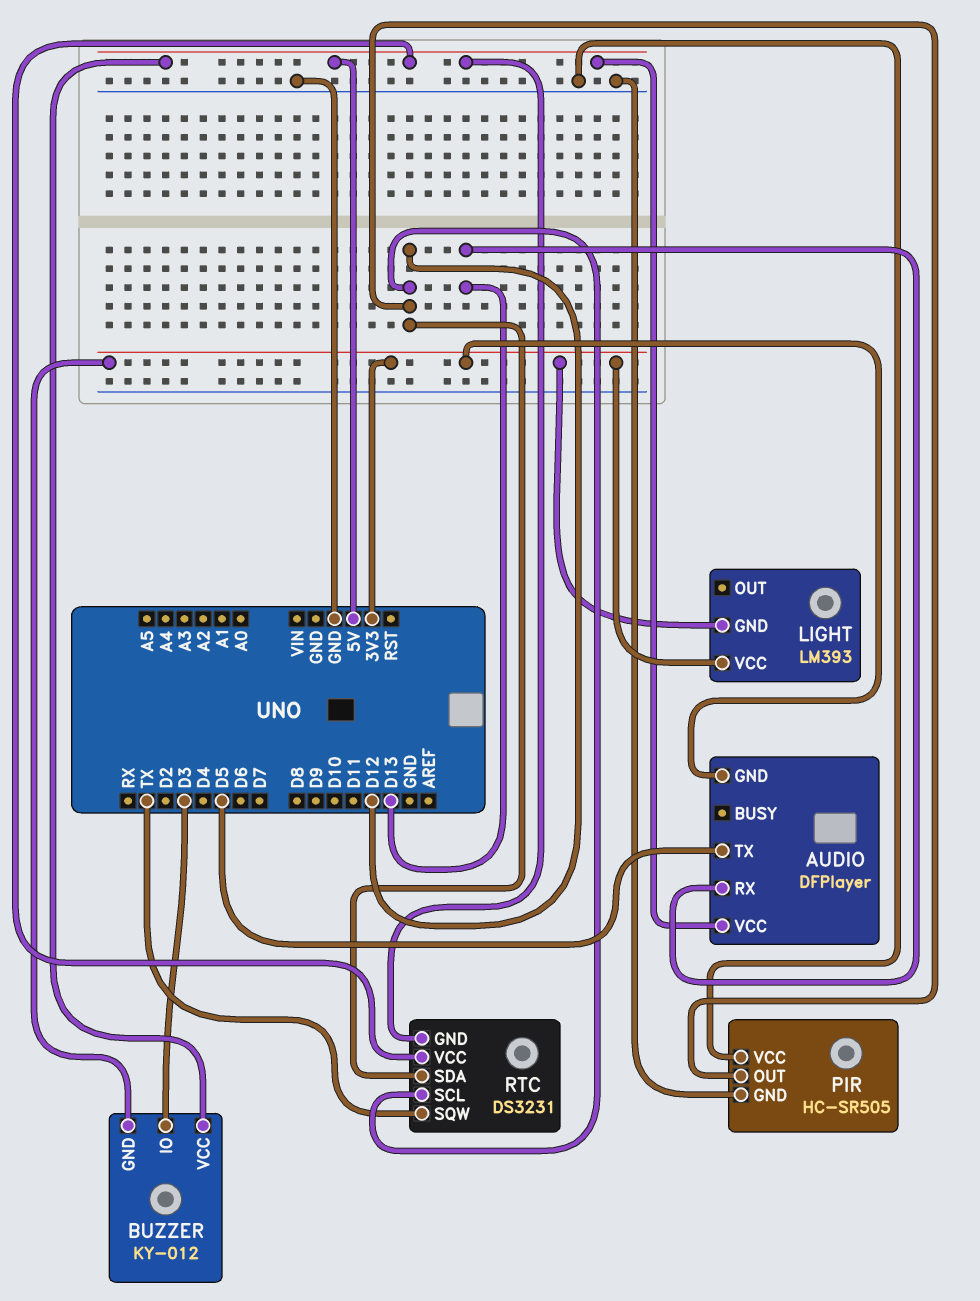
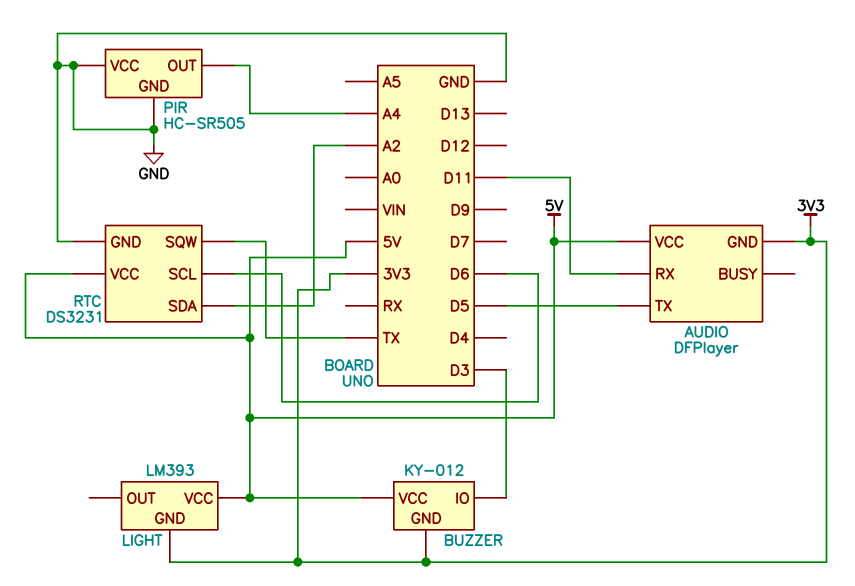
AUDIO pin RX: D13 -> D11
LIGHT pin VCC: 3V3 -> 5V
PIR pin OUT: D12 -> A4
RTC pin GND: 5V -> GND
RTC pin SCL: D12 -> D6
RTC pin SDA: D12 -> A2

